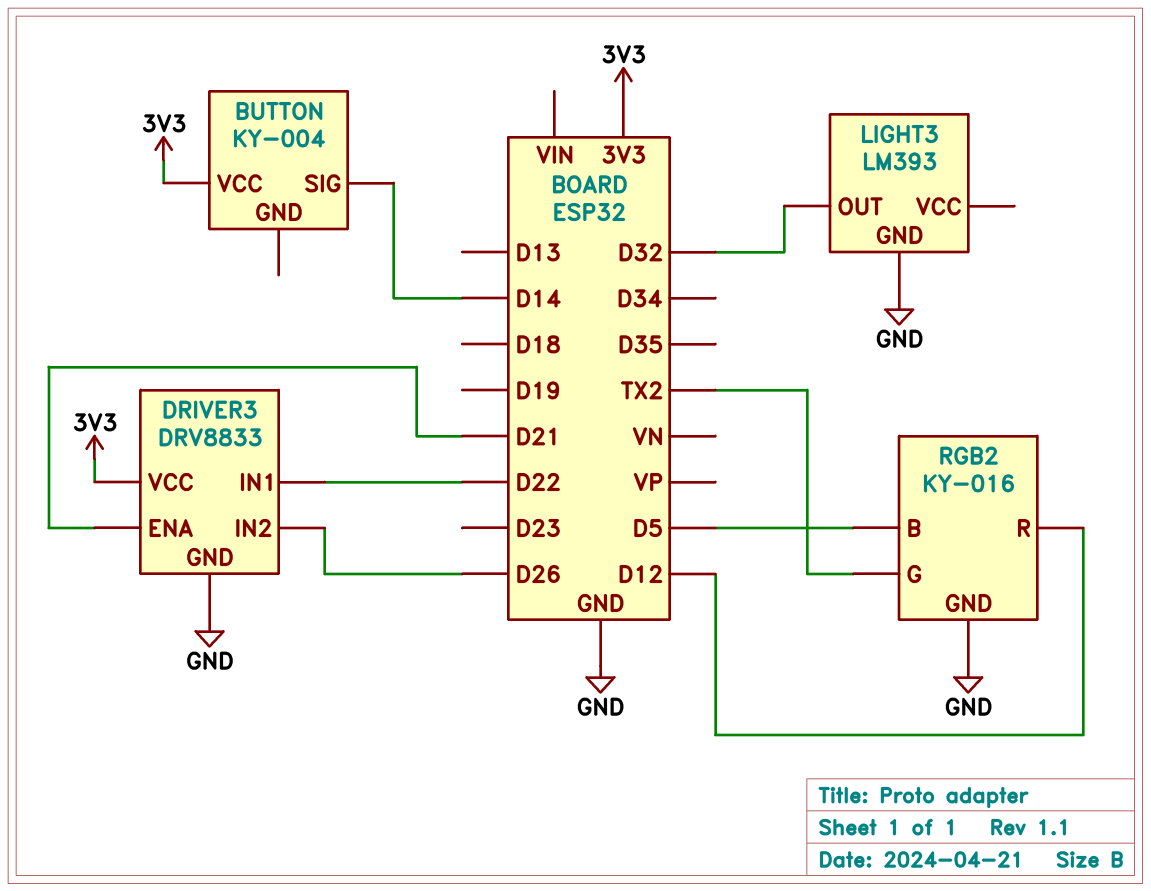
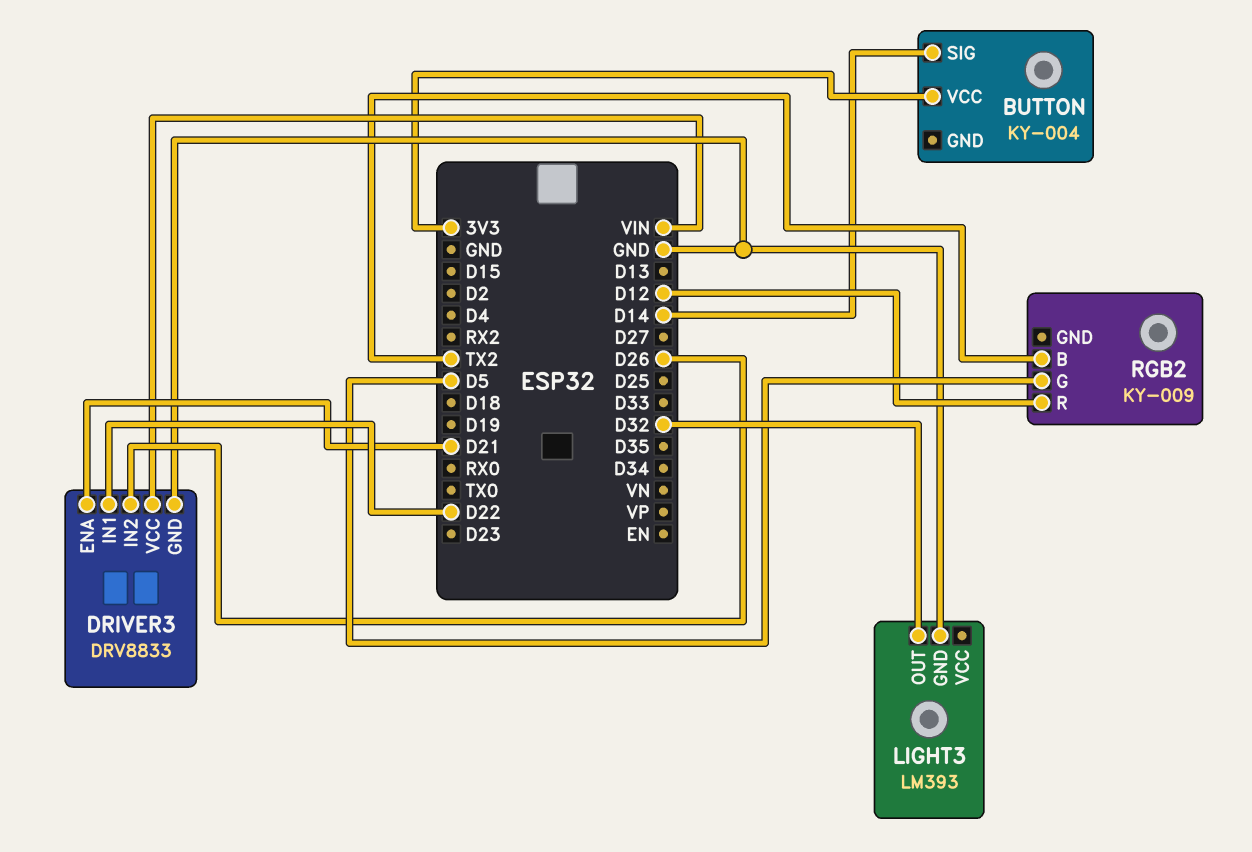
DRIVER3 pin VCC: 3V3 -> VIN
RGB2: KY-016 -> KY-009
RGB2 pin B: D5 -> TX2
RGB2 pin G: TX2 -> D5
RGB2 pin GND: GND -> none

